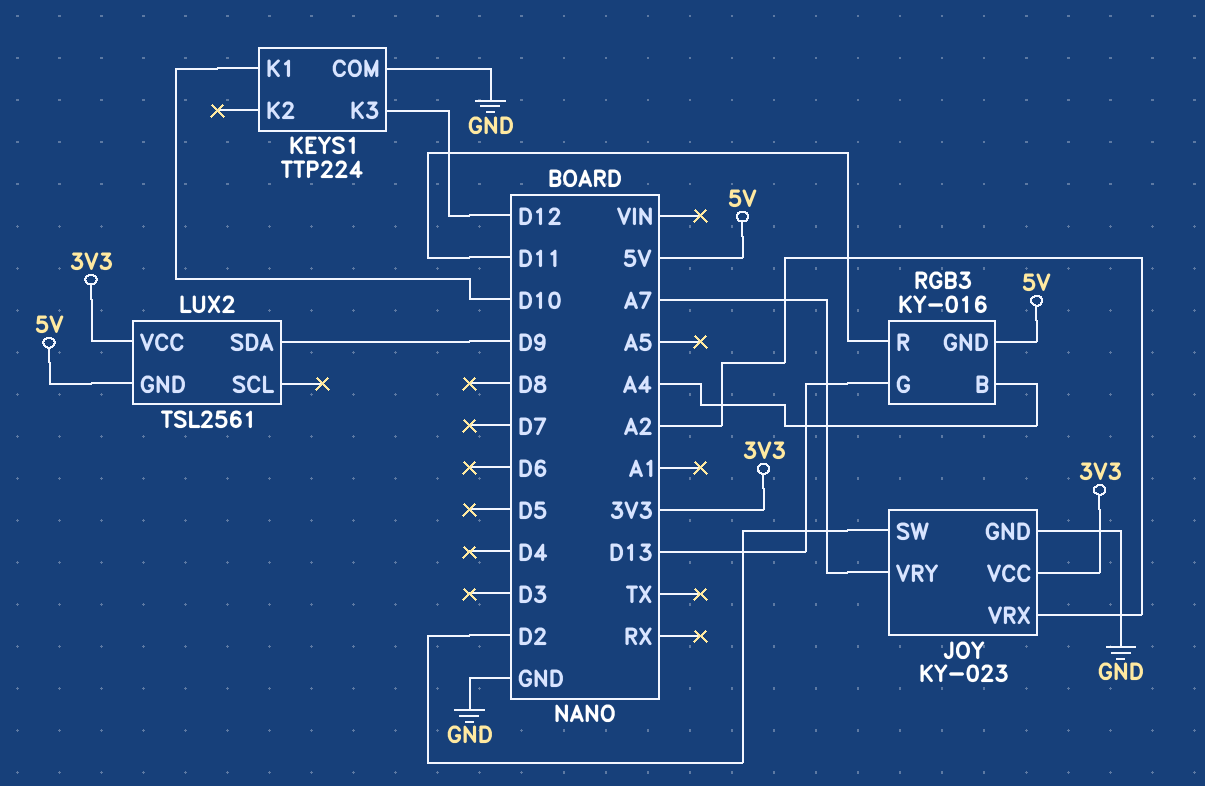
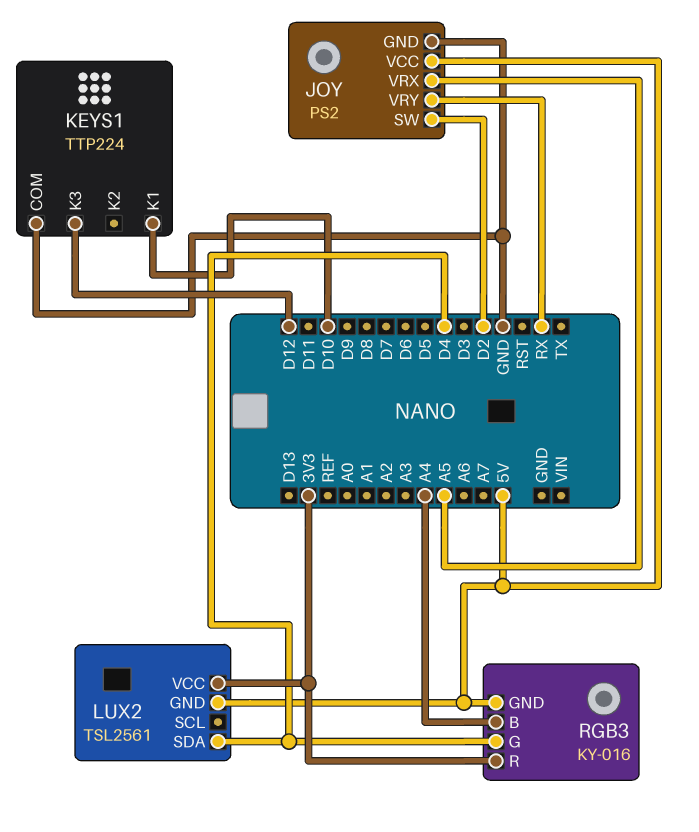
JOY: KY-023 -> PS2
JOY pin VCC: 3V3 -> 5V
JOY pin VRX: A2 -> A5
JOY pin VRY: A7 -> RX
LUX2 pin SDA: D9 -> D4
RGB3 pin G: D13 -> D4
RGB3 pin R: D11 -> 3V3

